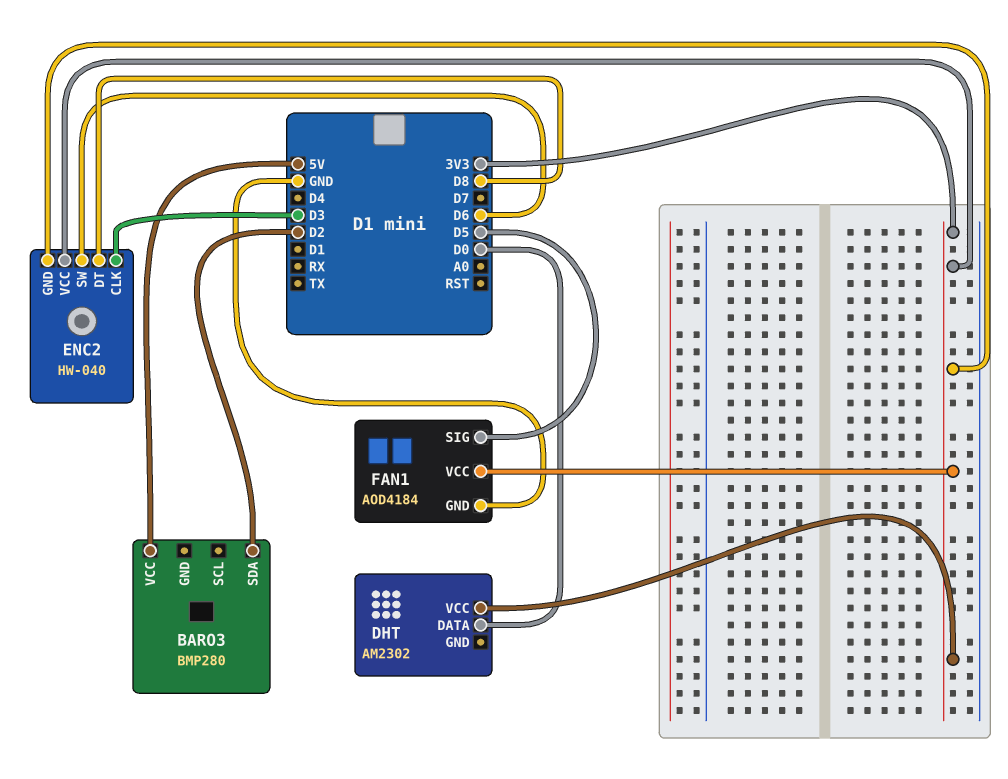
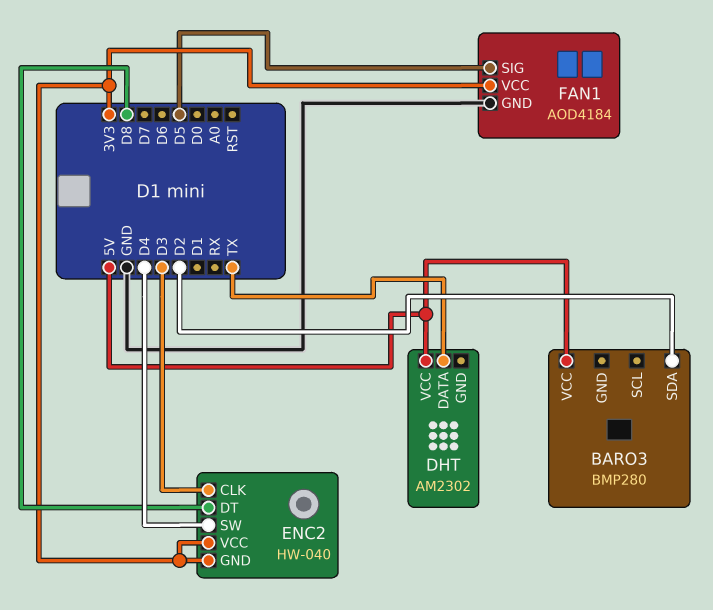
DHT pin DATA: D0 -> TX
DHT pin VCC: 3V3 -> 5V
ENC2 pin SW: D6 -> D4

